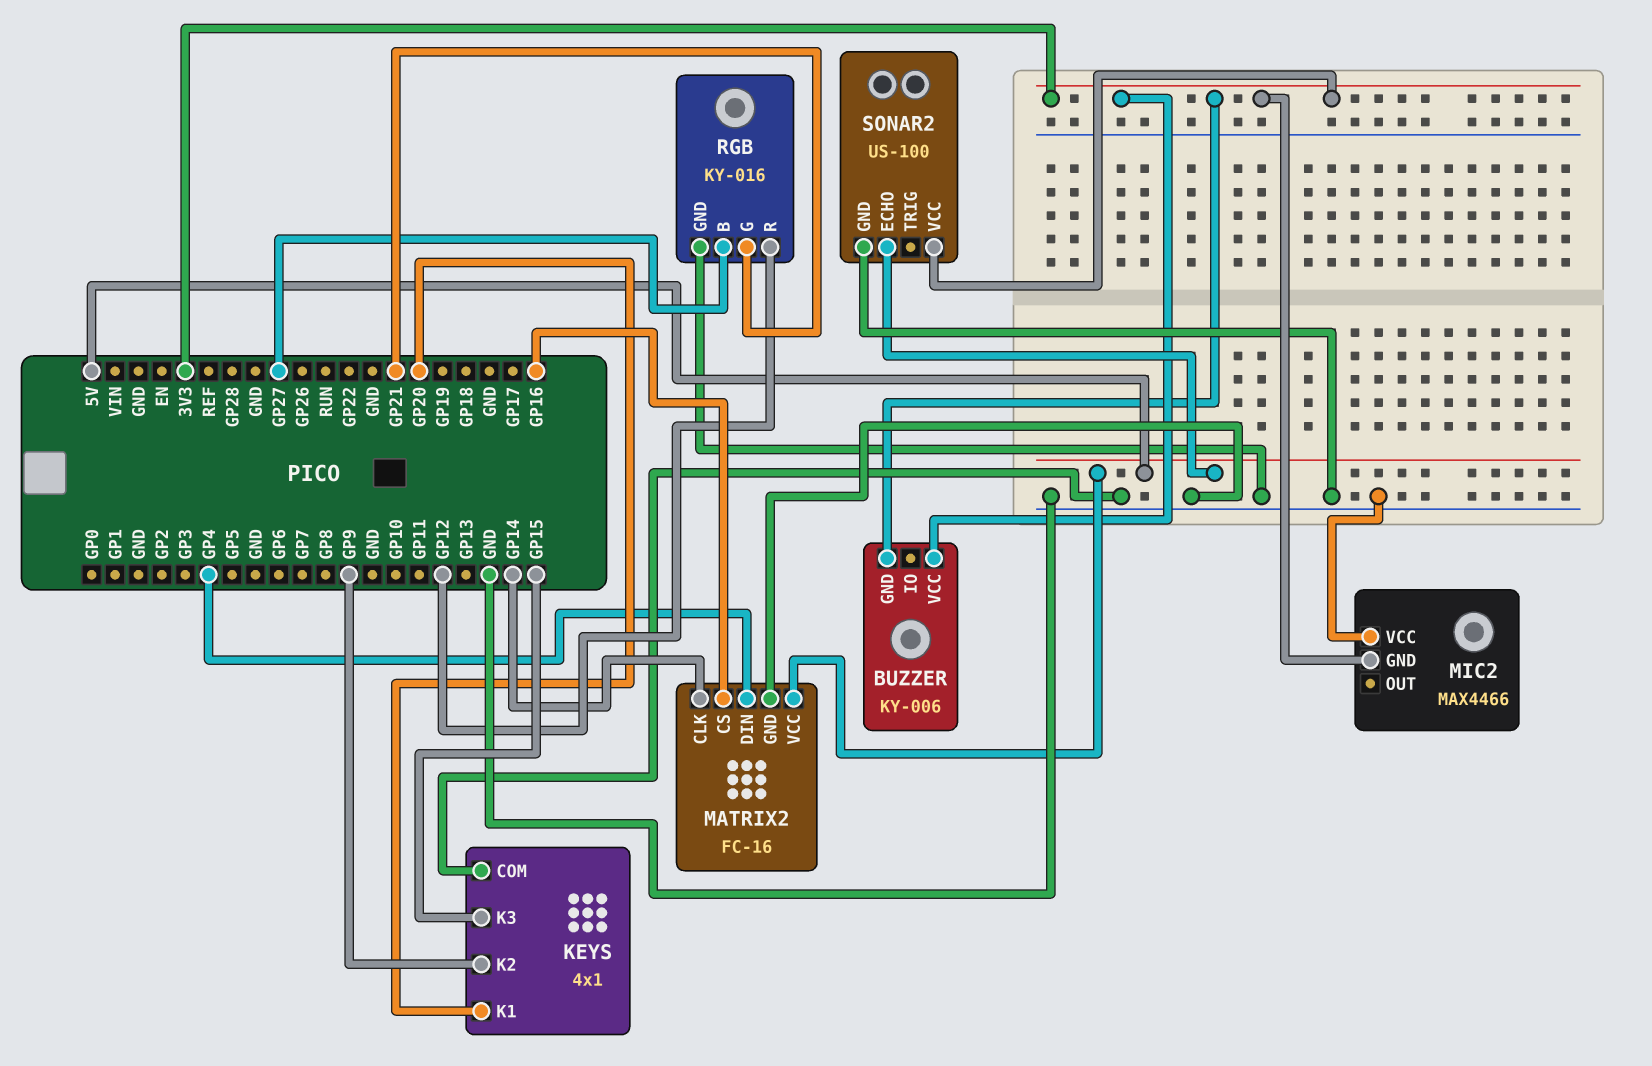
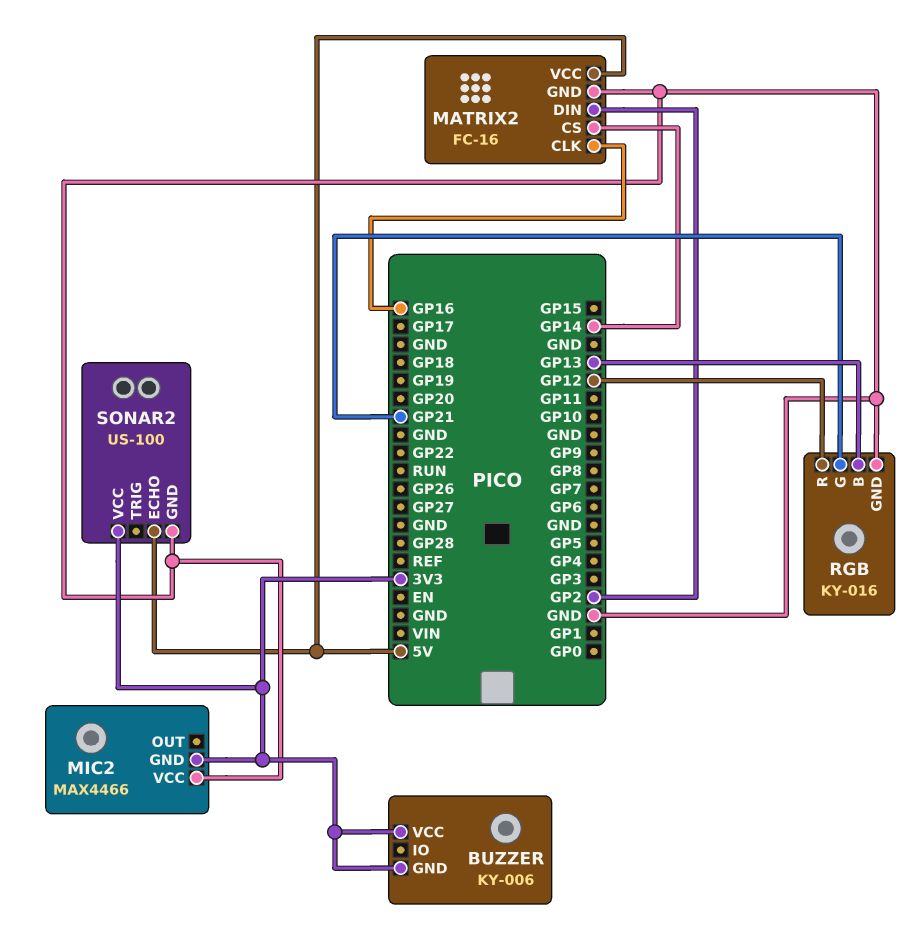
KEYS: 4x1 -> none
KEYS pin COM: GND -> none
KEYS pin K1: GP20 -> none
KEYS pin K2: GP9 -> none
KEYS pin K3: GP15 -> none
MATRIX2 pin CLK: GP14 -> GP16
MATRIX2 pin CS: GP16 -> GP14
MATRIX2 pin DIN: GP4 -> GP2
RGB pin B: GP27 -> GP13

